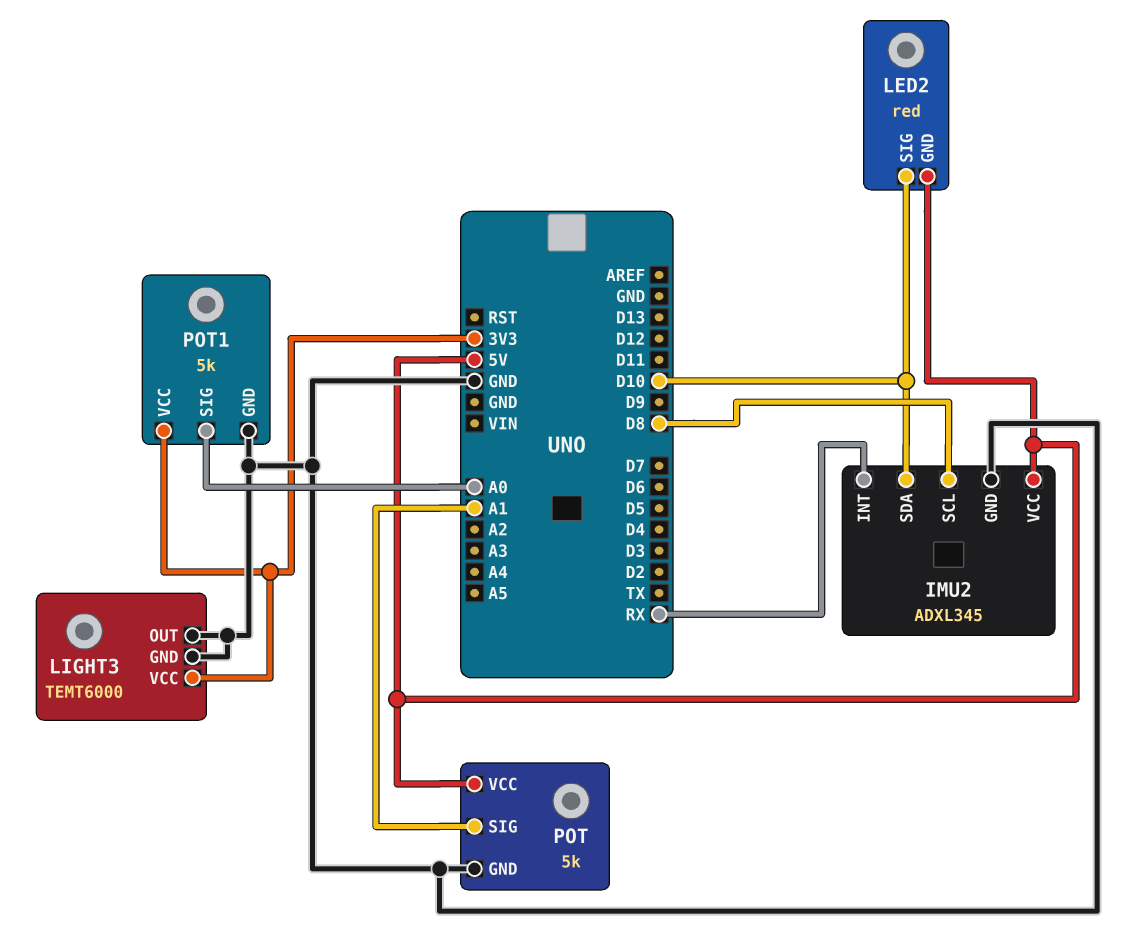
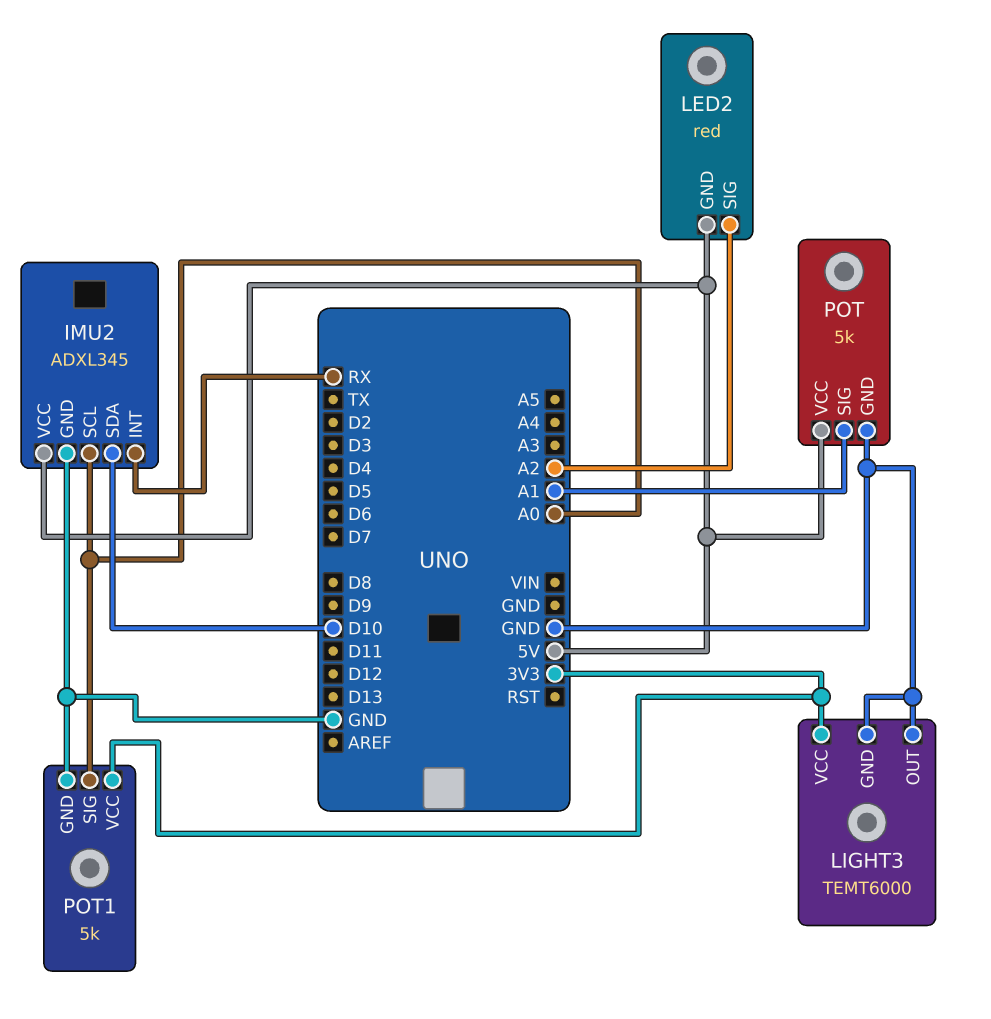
IMU2 pin SCL: D8 -> A0
LED2 pin SIG: D10 -> A2

